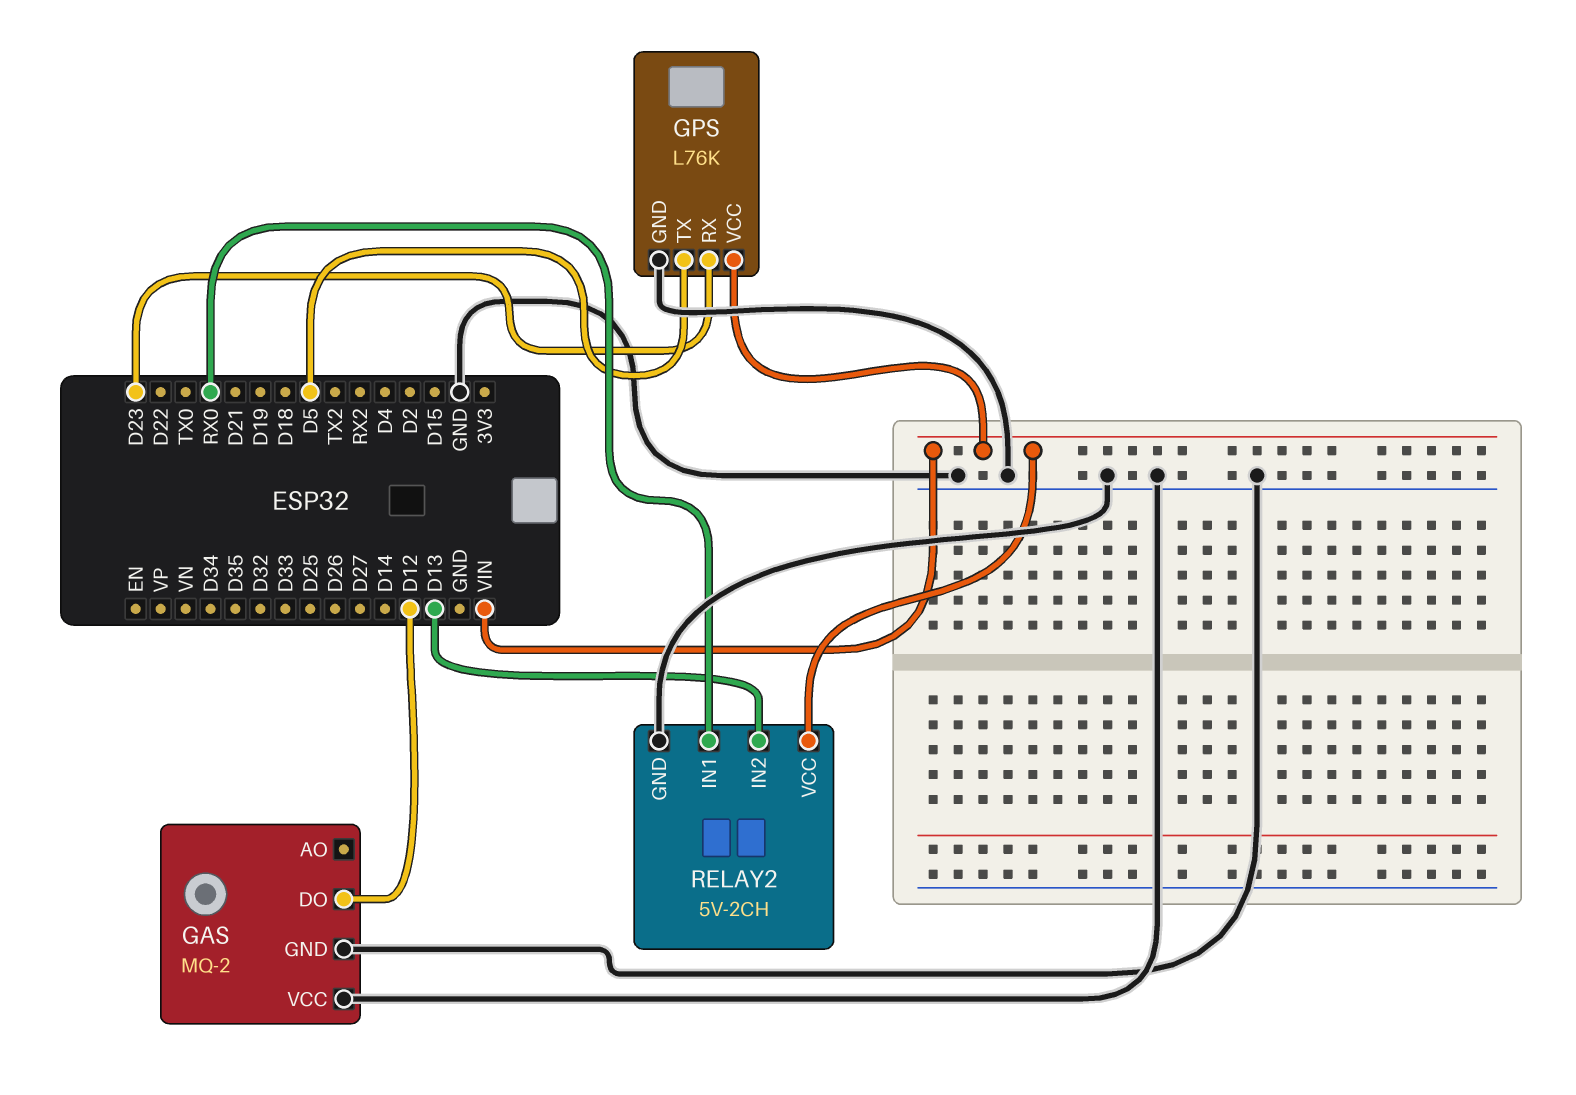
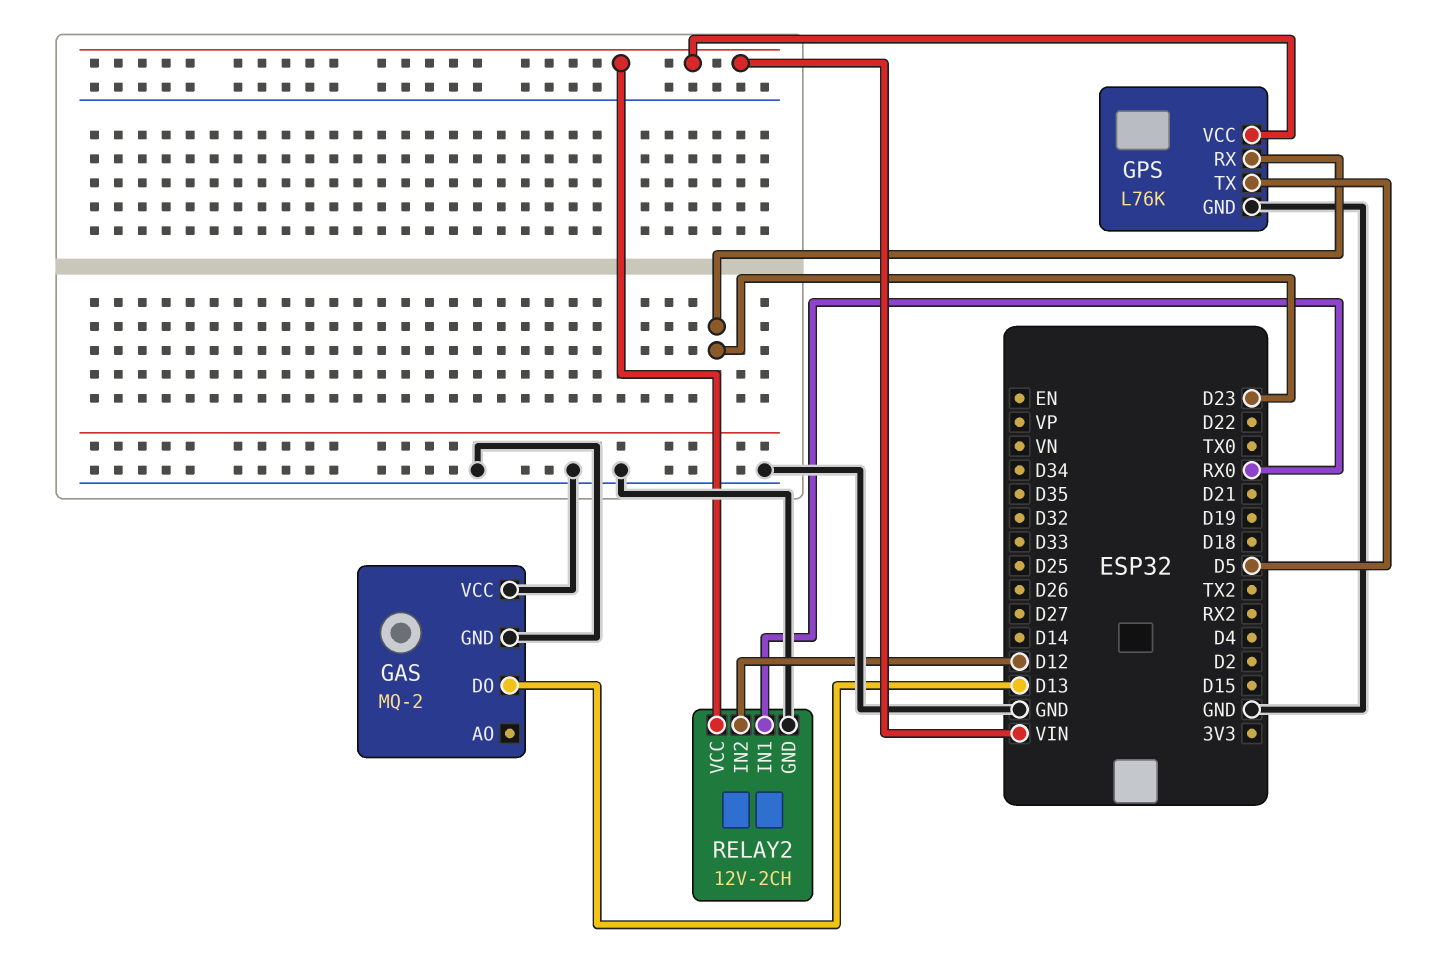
GAS pin DO: D12 -> D13
RELAY2: 5V-2CH -> 12V-2CH
RELAY2 pin IN2: D13 -> D12

